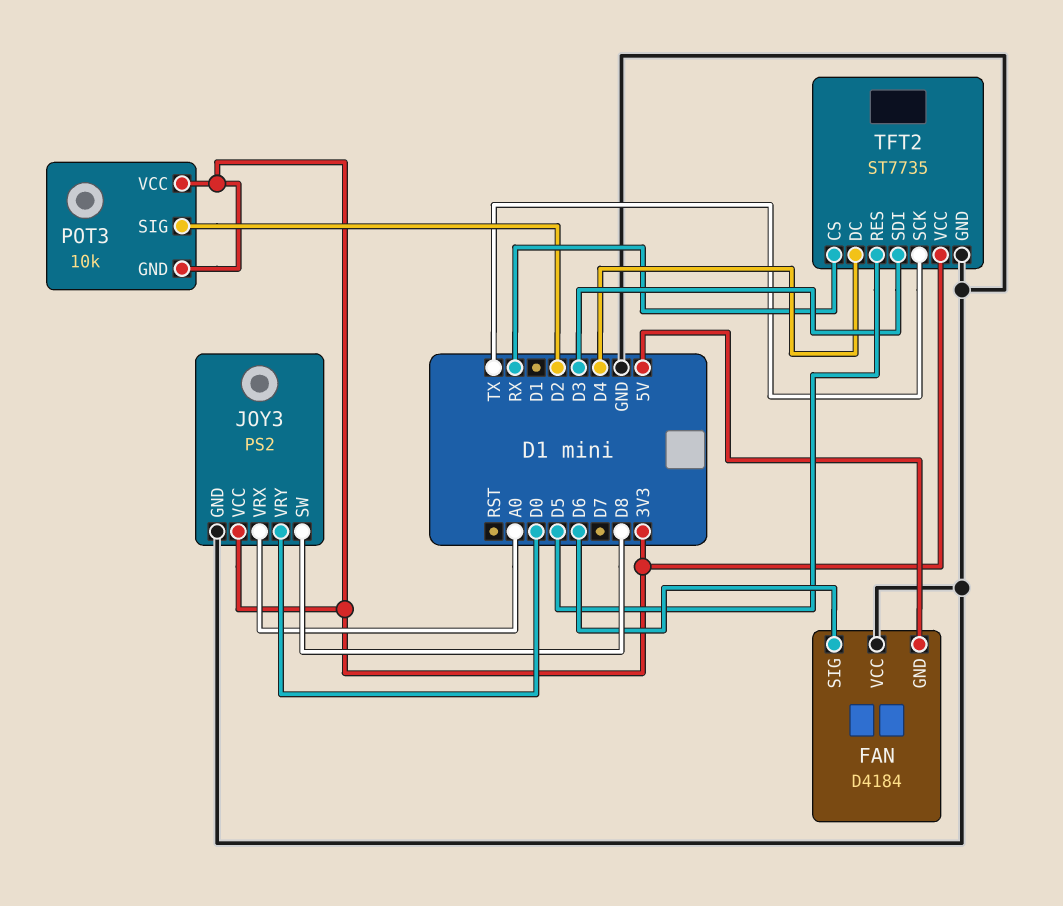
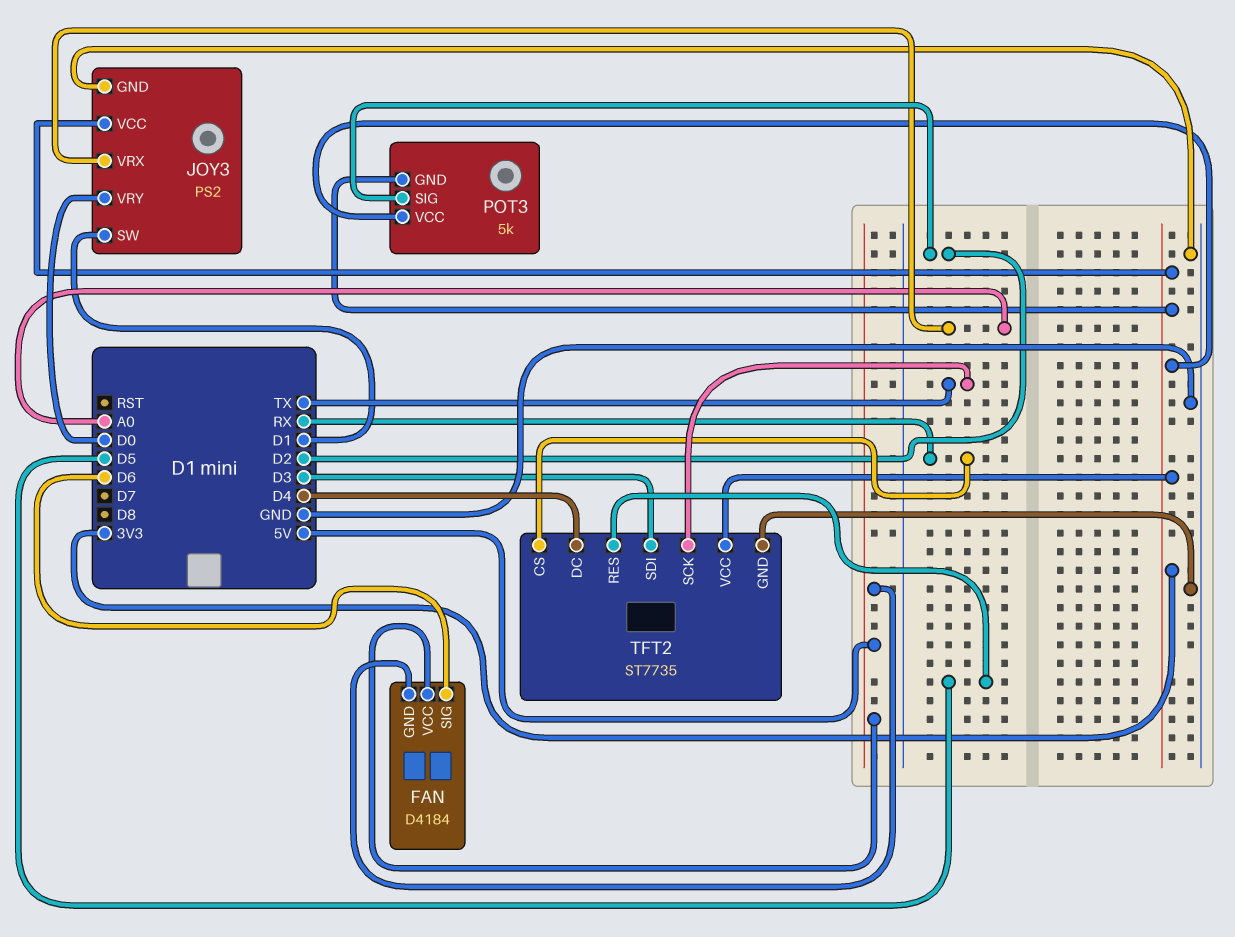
FAN pin VCC: GND -> 5V
JOY3 pin SW: D8 -> D1
POT3: 10k -> 5k

